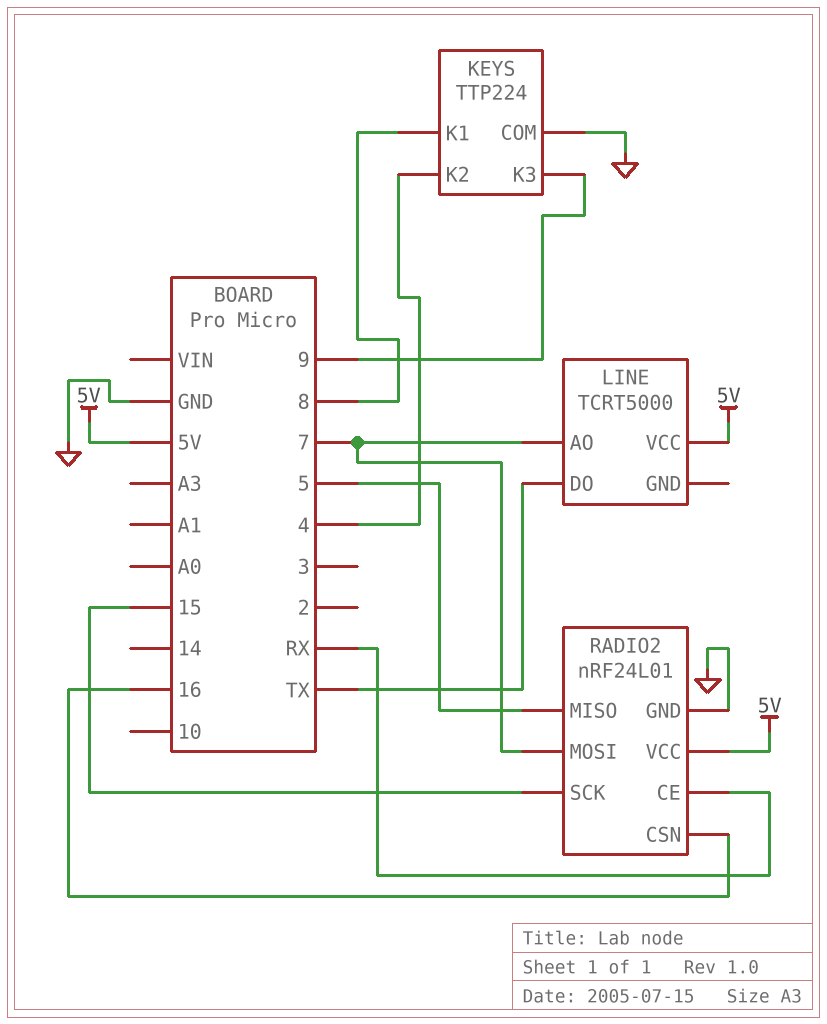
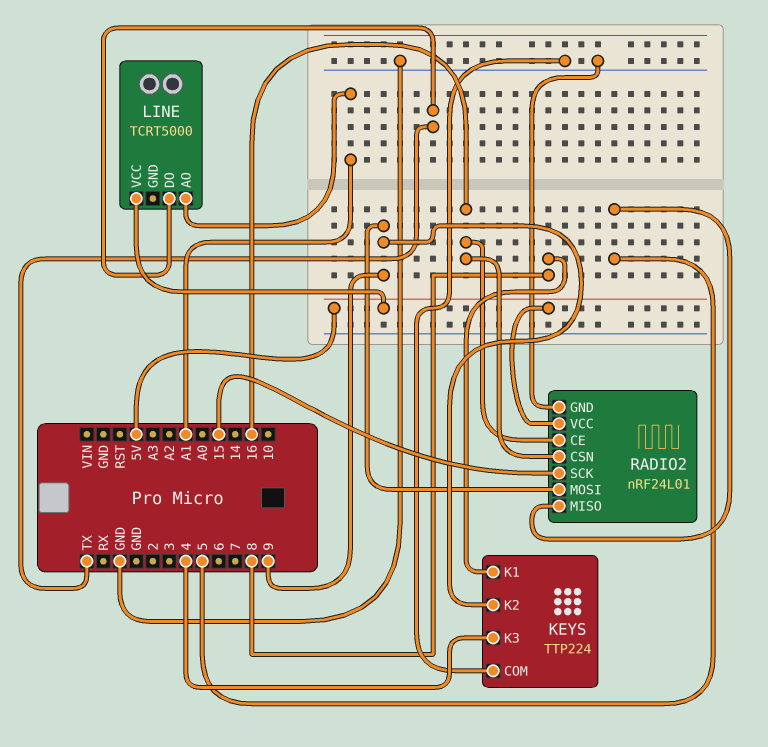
KEYS pin K2: 4 -> 9
KEYS pin K3: 9 -> 4
LINE pin AO: 7 -> A1
RADIO2 pin CE: RX -> 16
RADIO2 pin MOSI: 7 -> 9

